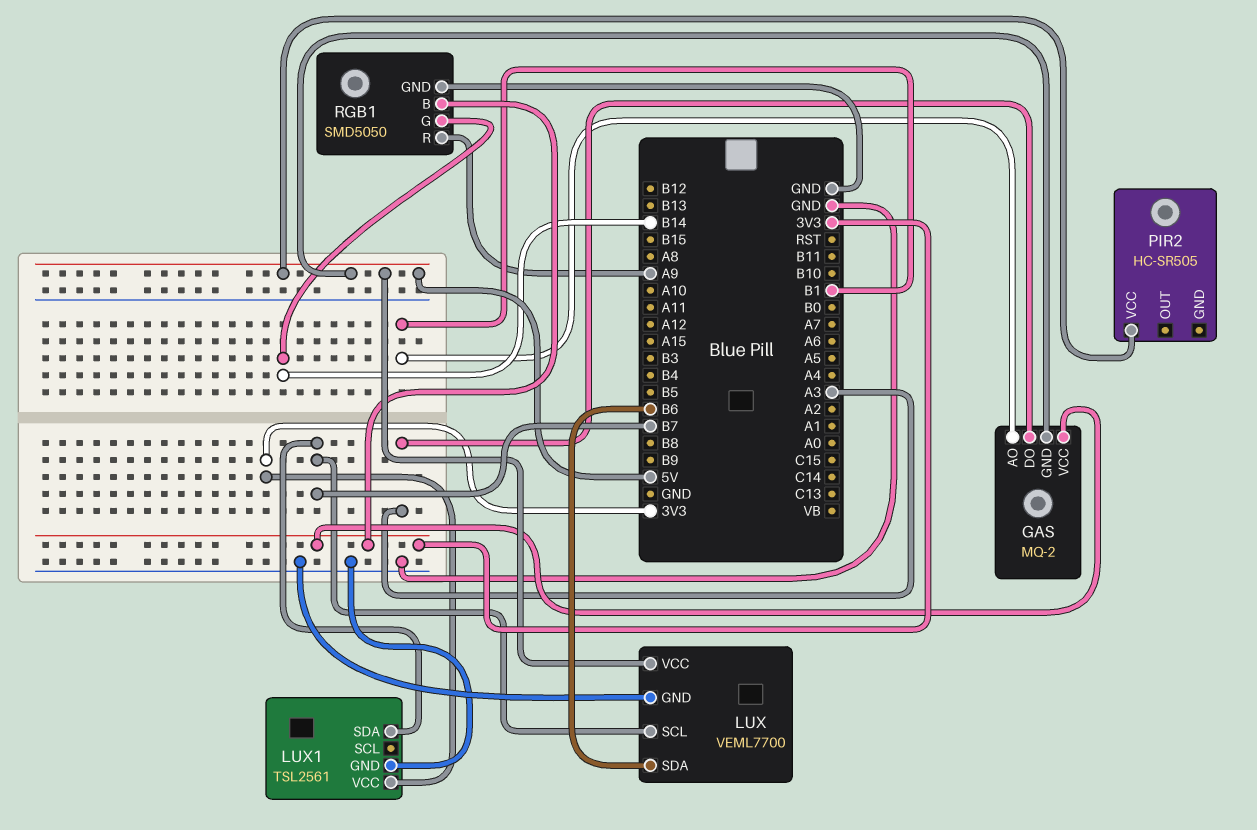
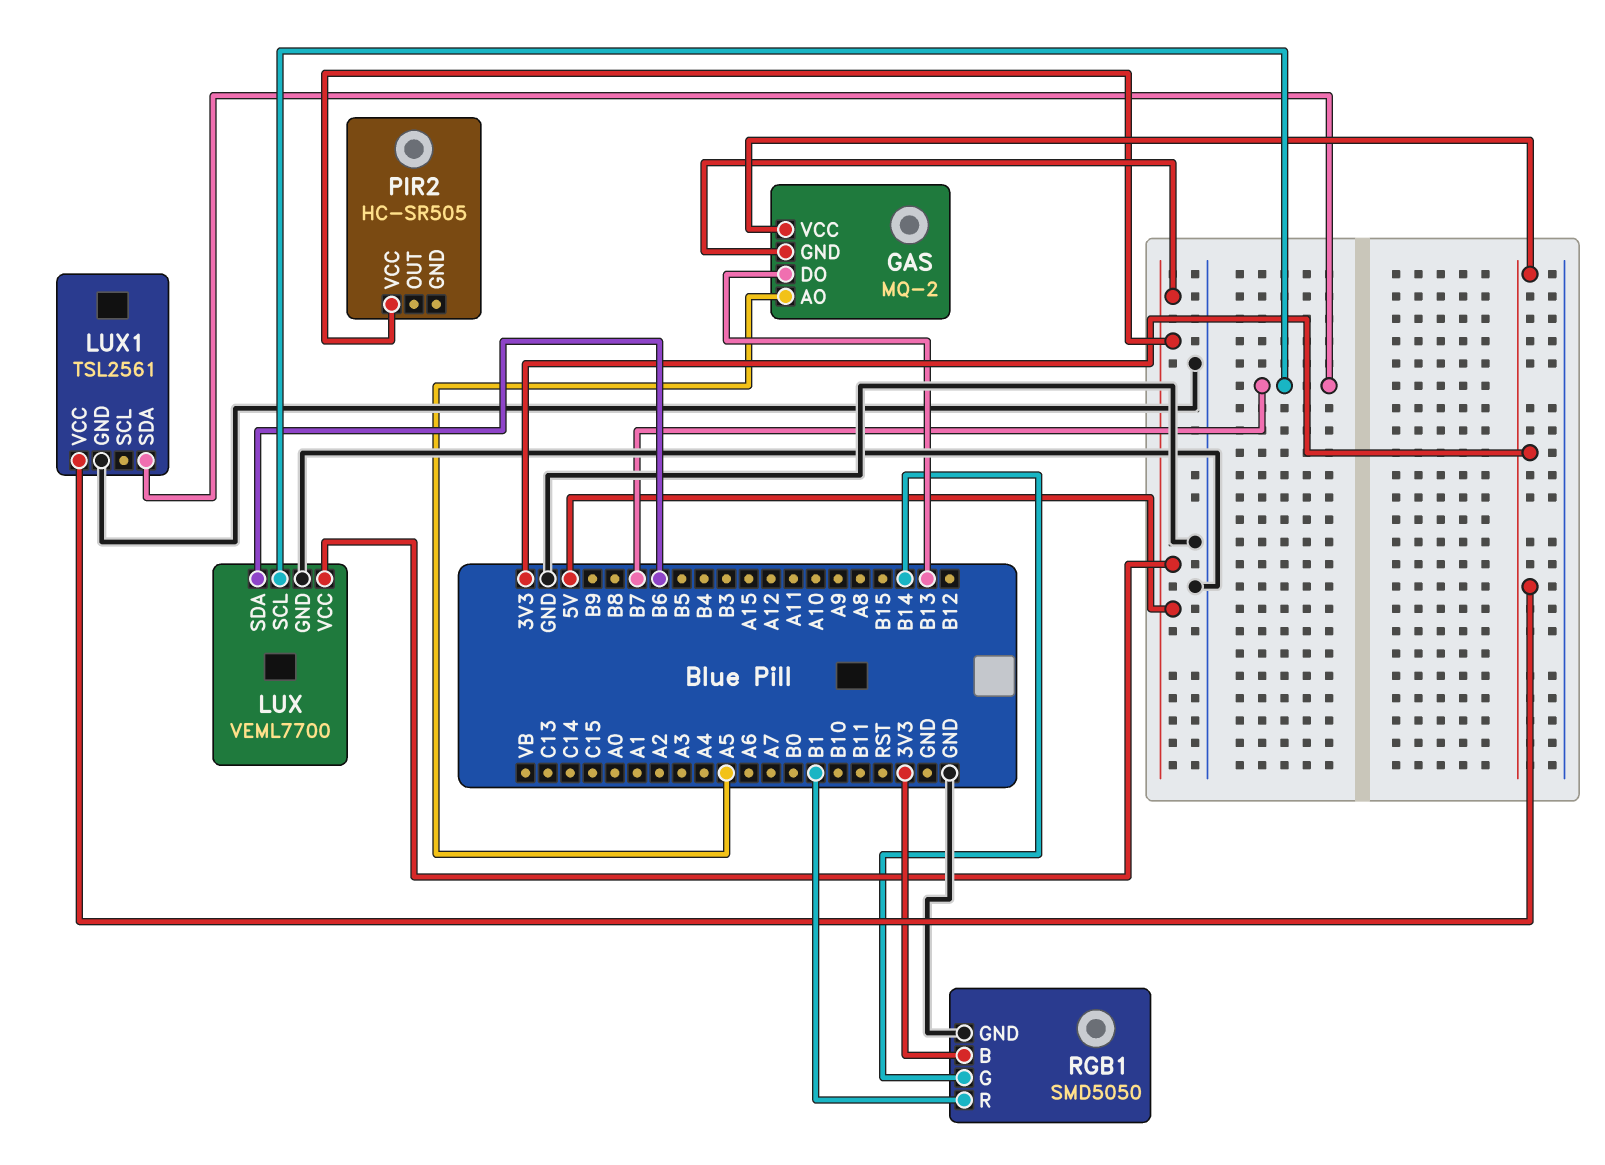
GAS pin AO: B1 -> A5
GAS pin DO: A3 -> B13
RGB1 pin R: A9 -> B1

